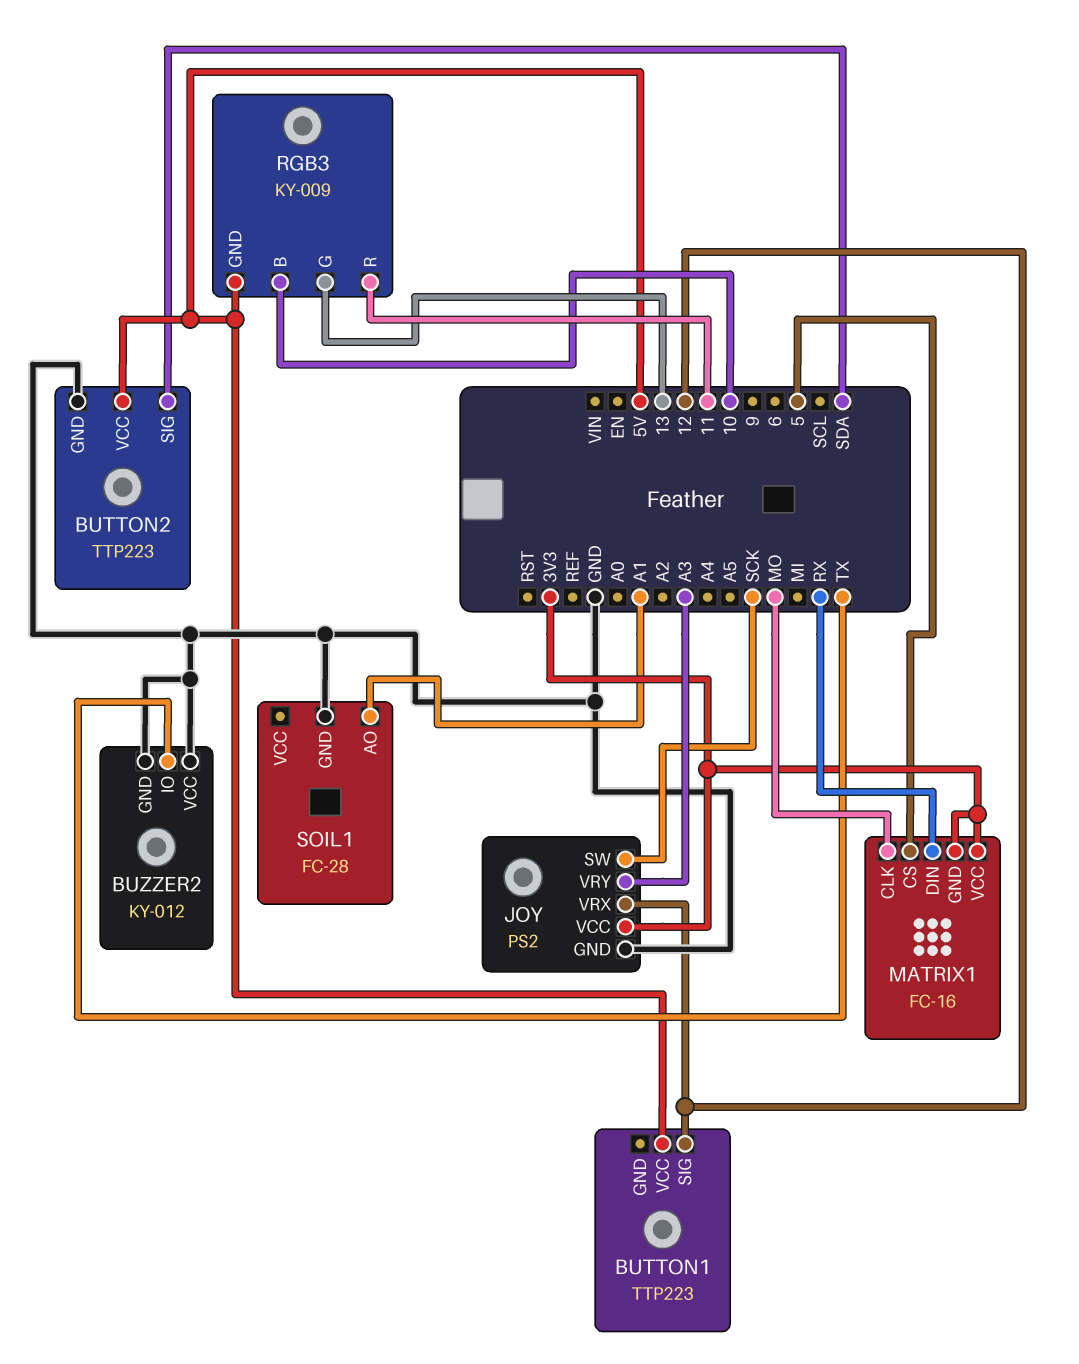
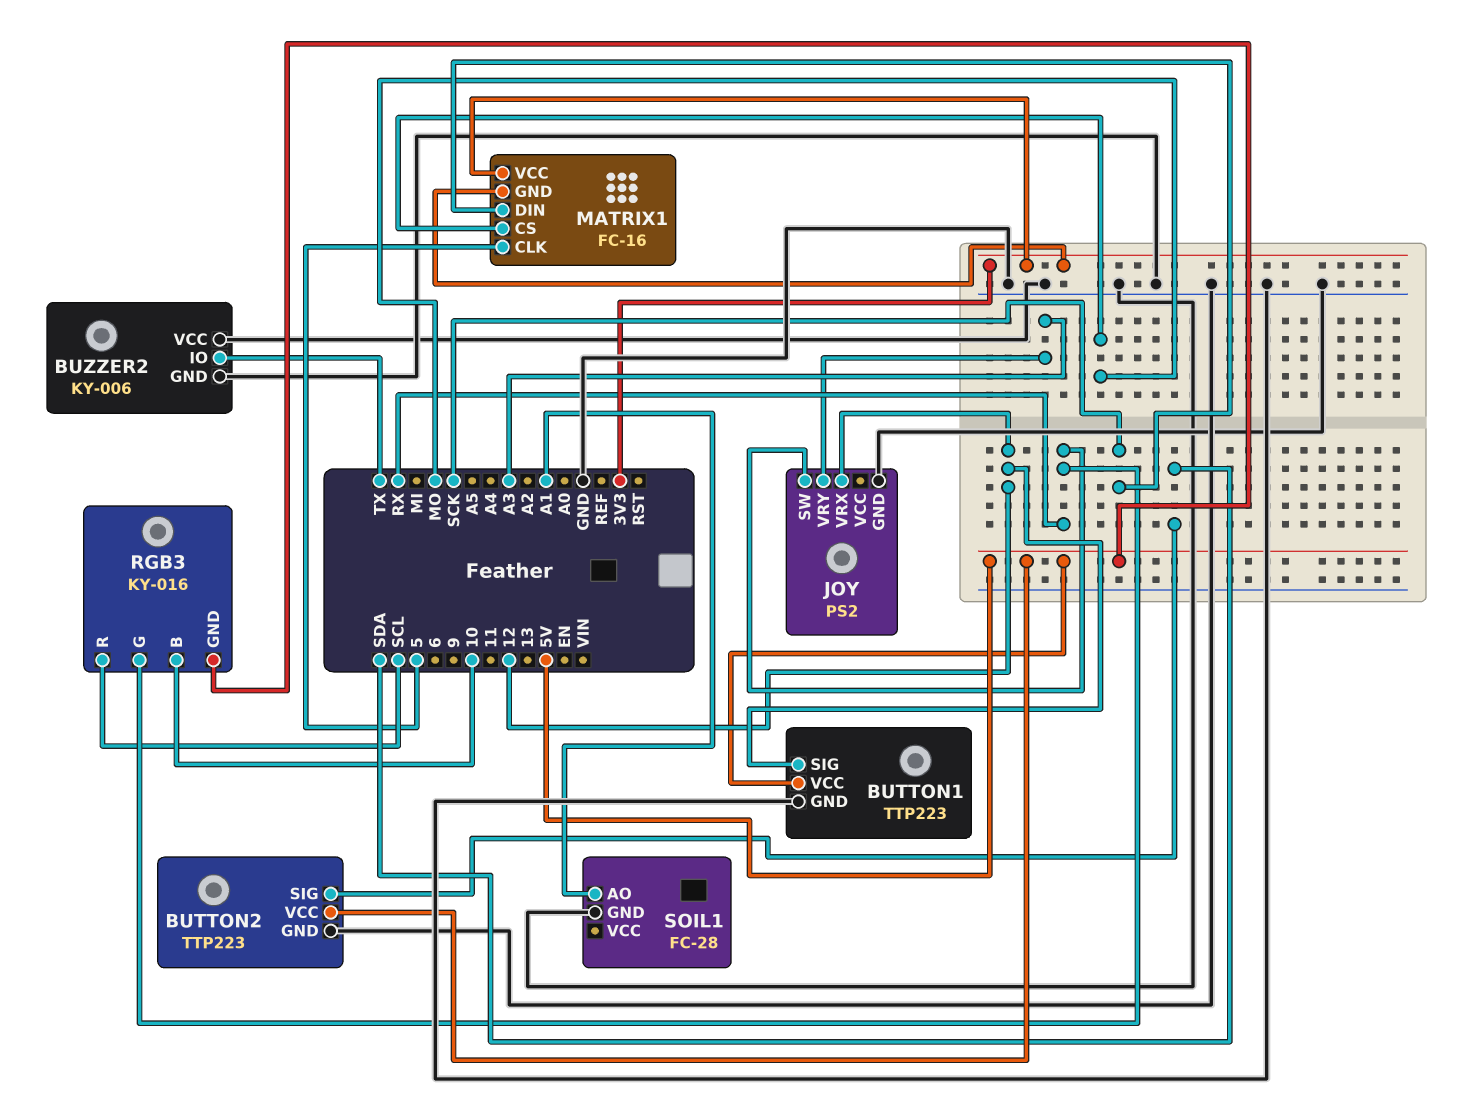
BUTTON1 pin GND: none -> GND
BUZZER2: KY-012 -> KY-006
JOY pin SW: SCK -> RX
JOY pin VCC: 3V3 -> none
MATRIX1 pin CLK: MO -> 5
MATRIX1 pin CS: 5 -> MO
MATRIX1 pin DIN: RX -> SCK
RGB3: KY-009 -> KY-016
RGB3 pin G: 13 -> RX
RGB3 pin R: 11 -> SCL

